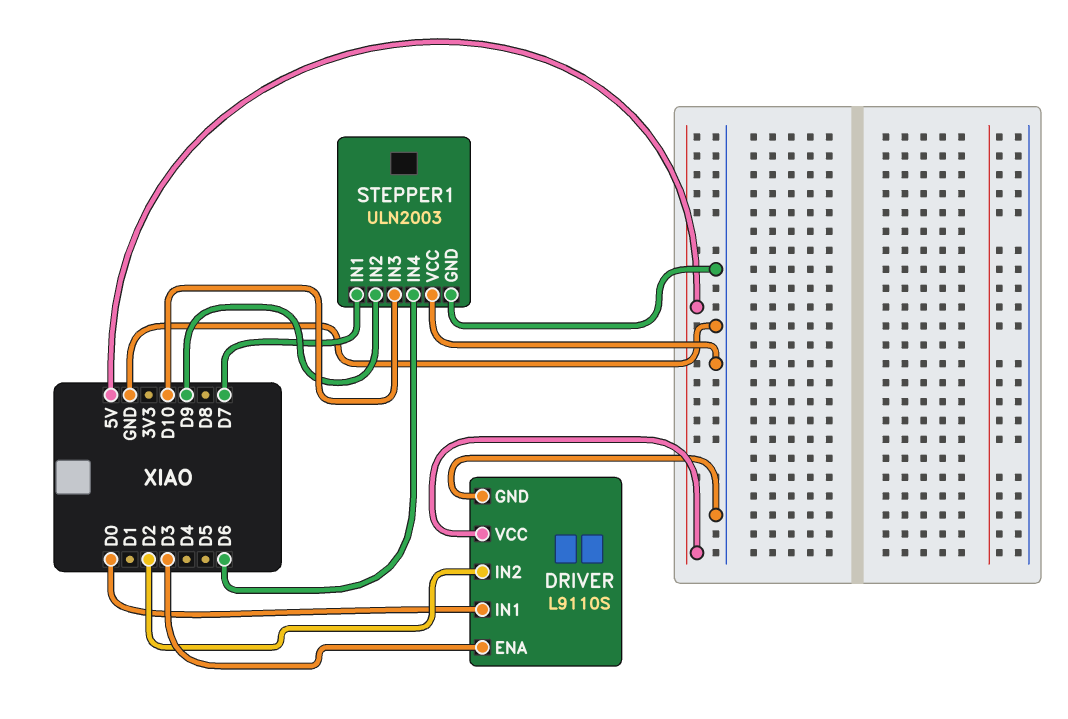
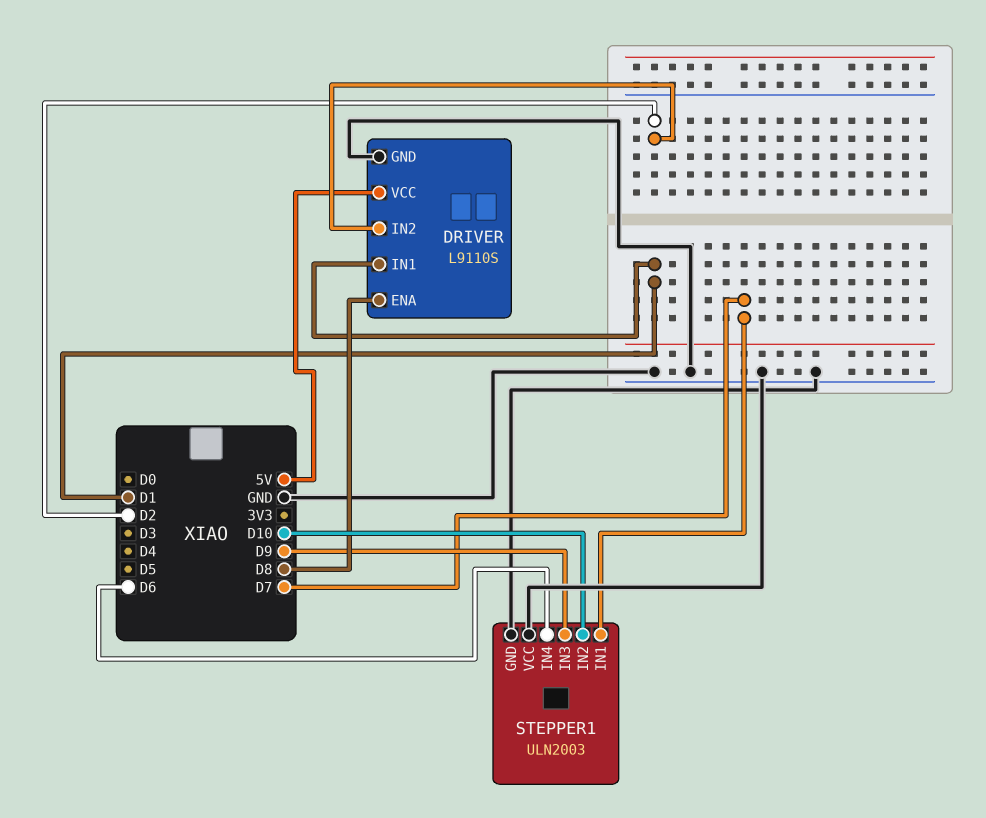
DRIVER pin ENA: D3 -> D8
DRIVER pin IN1: D0 -> D1
STEPPER1 pin IN2: D9 -> D10
STEPPER1 pin IN3: D10 -> D9

